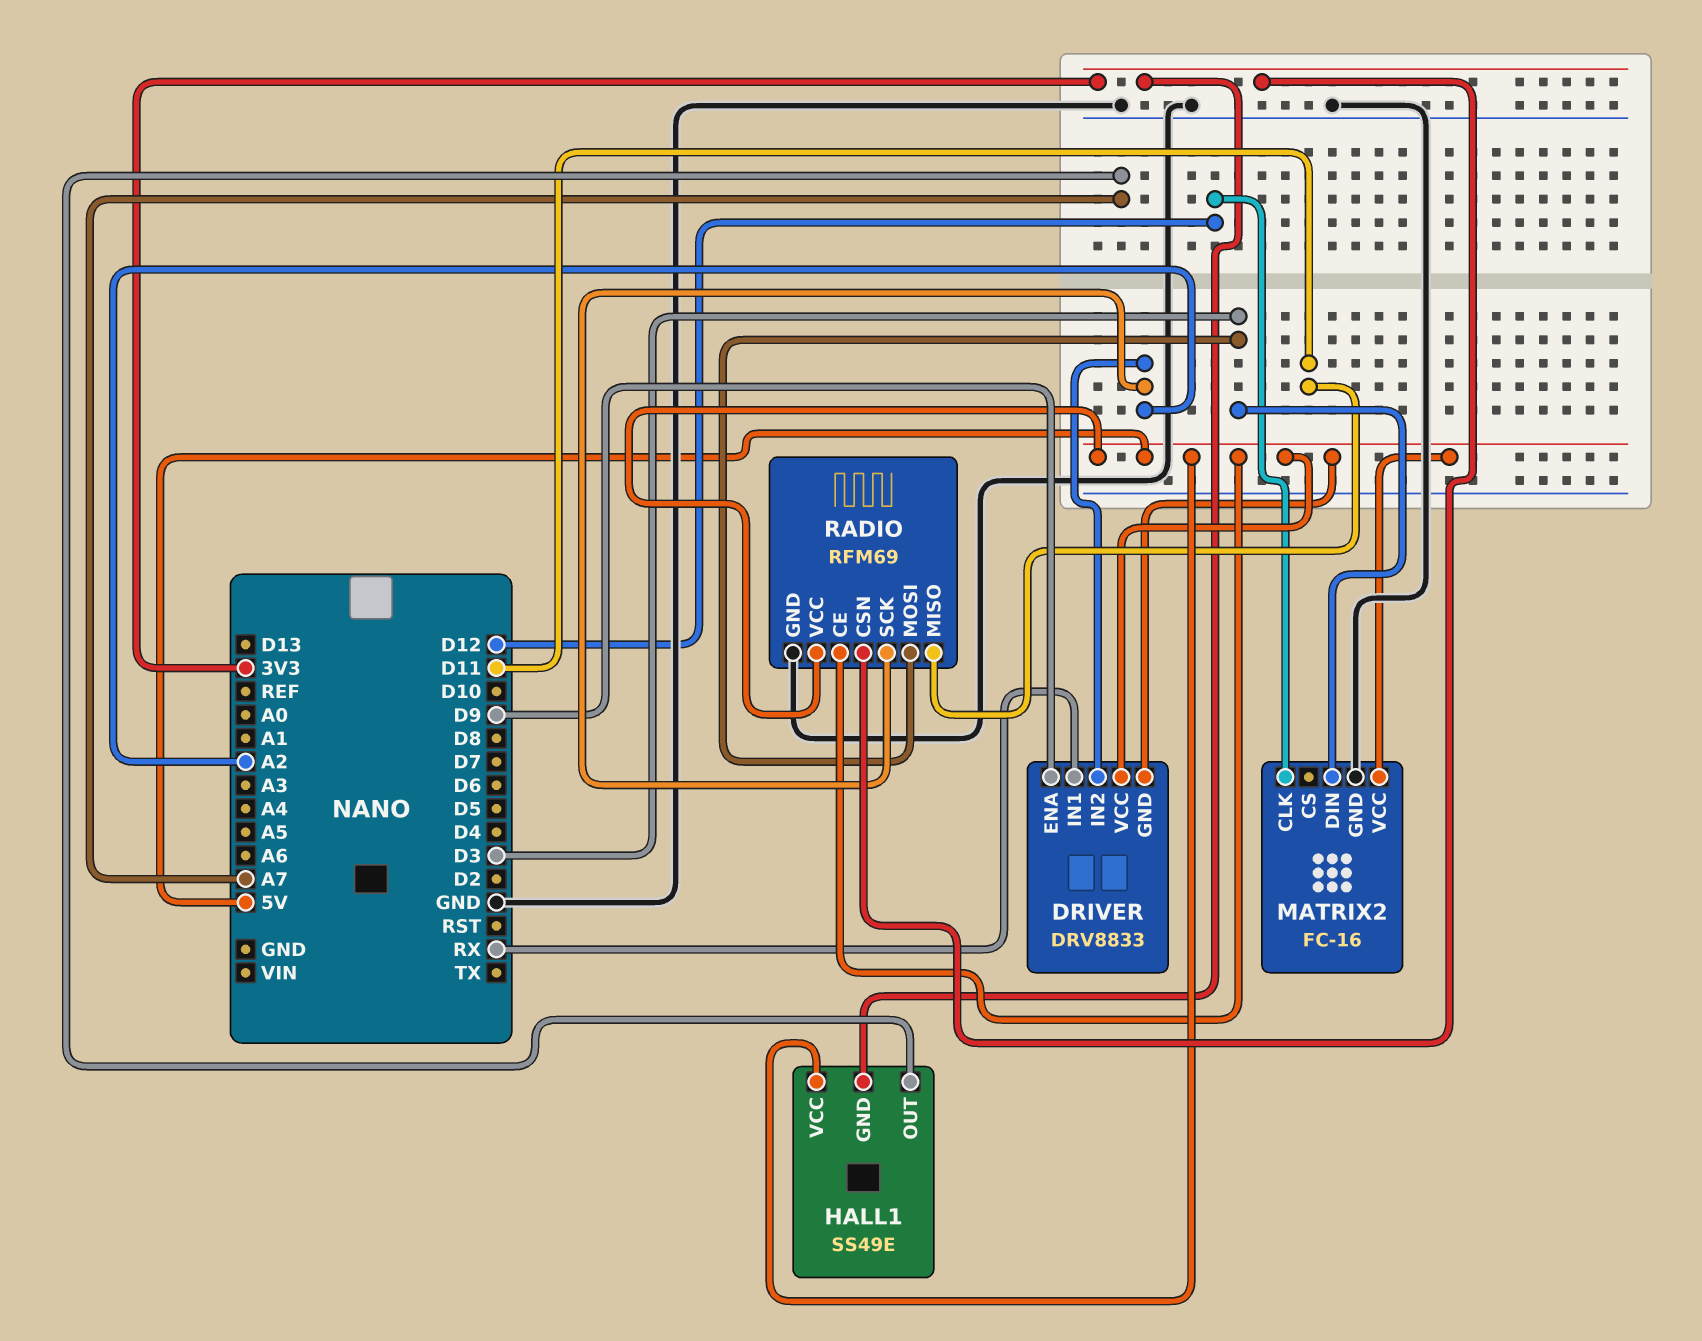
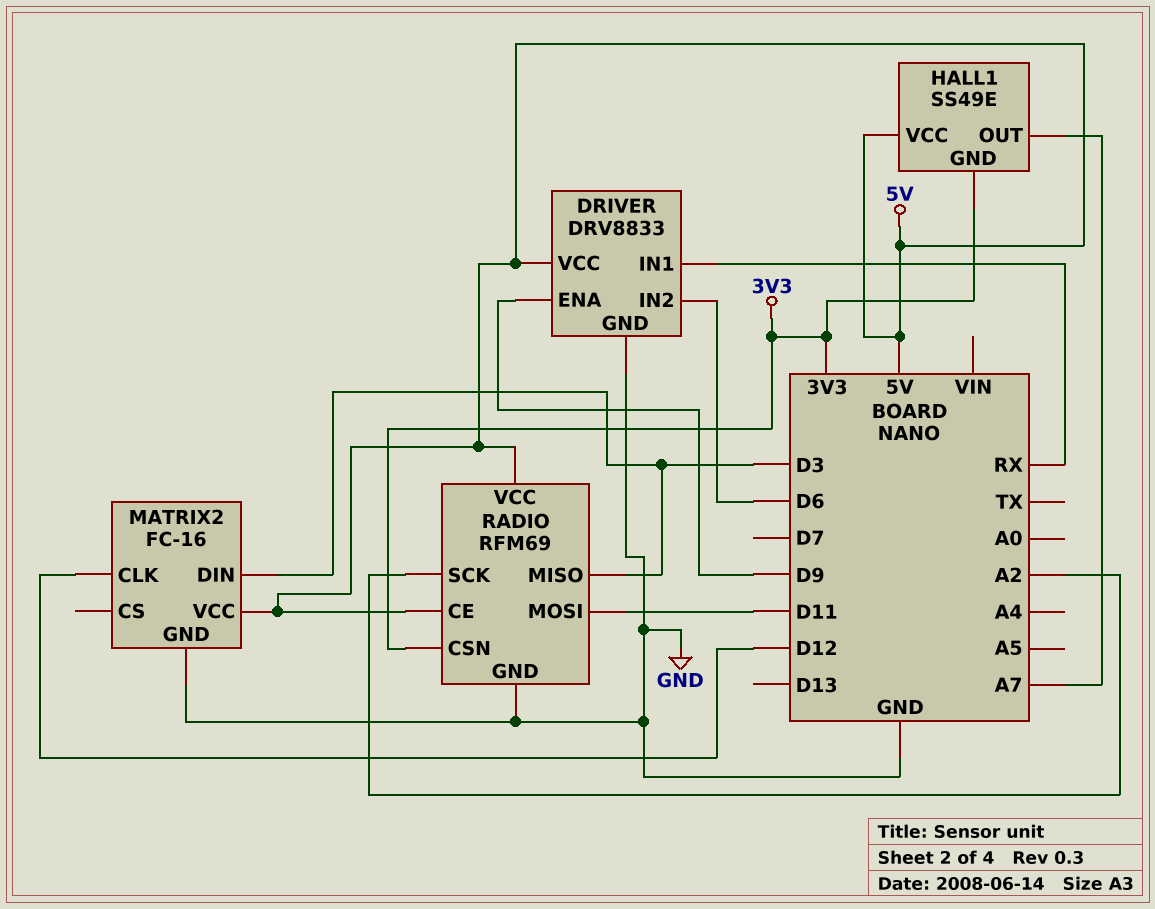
DRIVER pin GND: 5V -> GND
DRIVER pin IN2: A2 -> D6
RADIO pin MISO: D11 -> D3
RADIO pin MOSI: D3 -> D11

